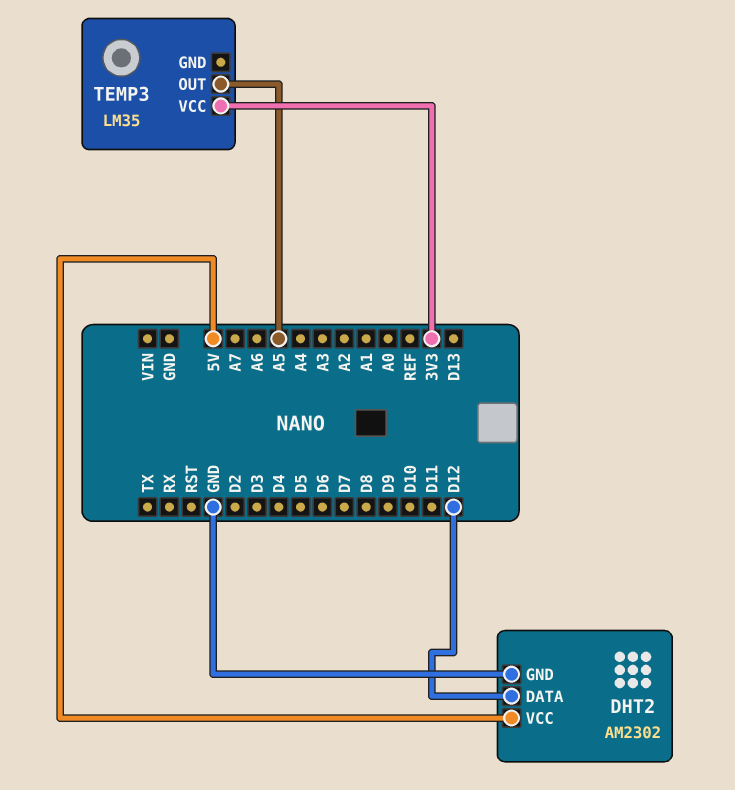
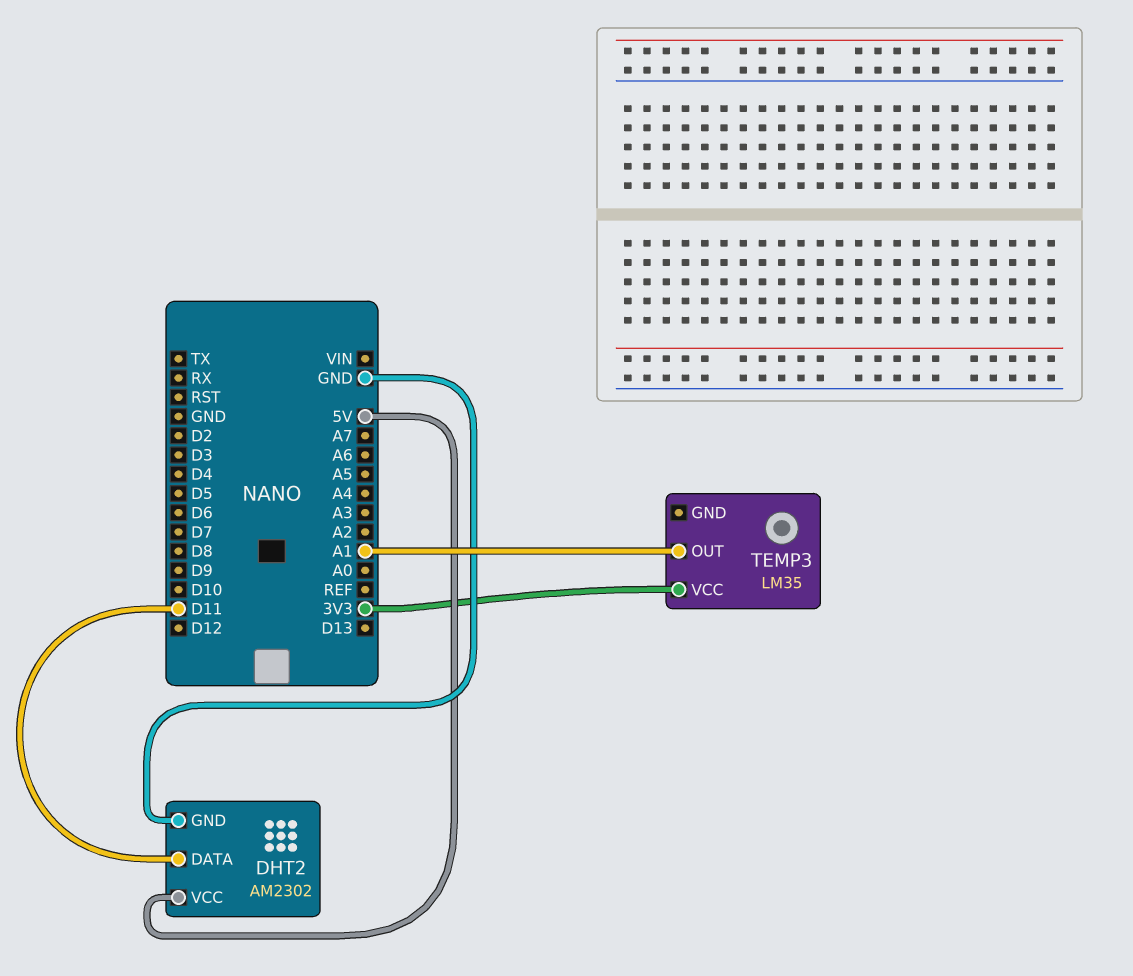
DHT2 pin DATA: D12 -> D11
TEMP3 pin OUT: A5 -> A1

